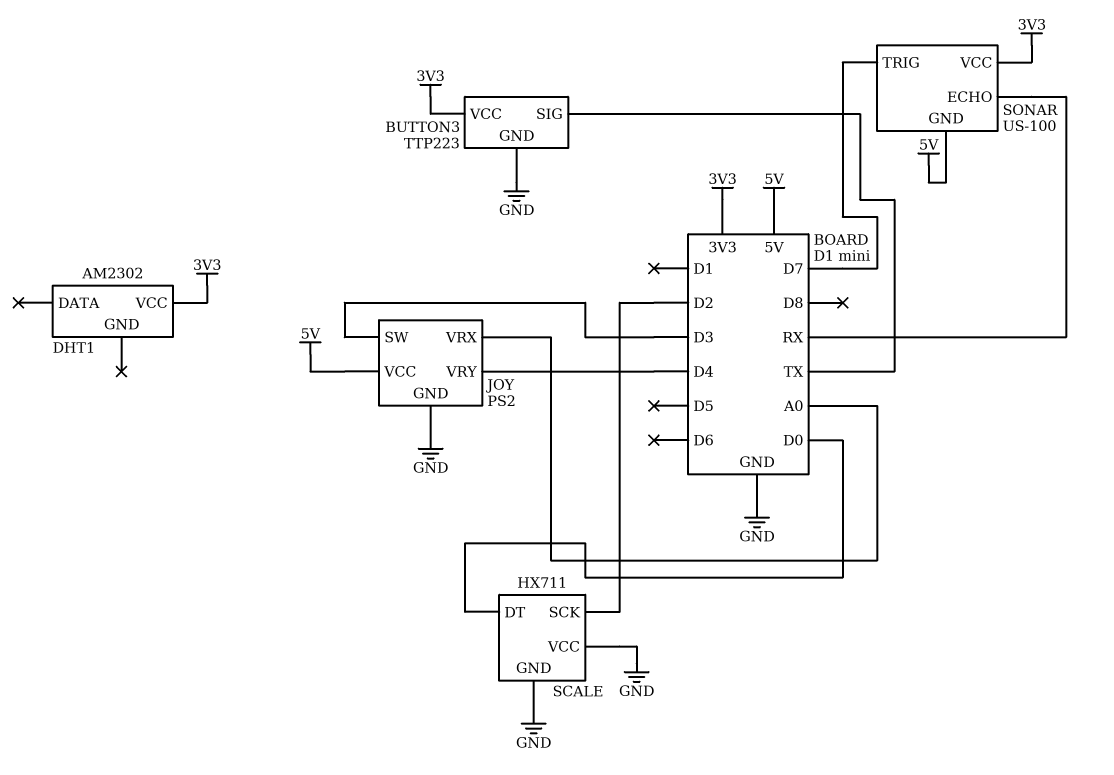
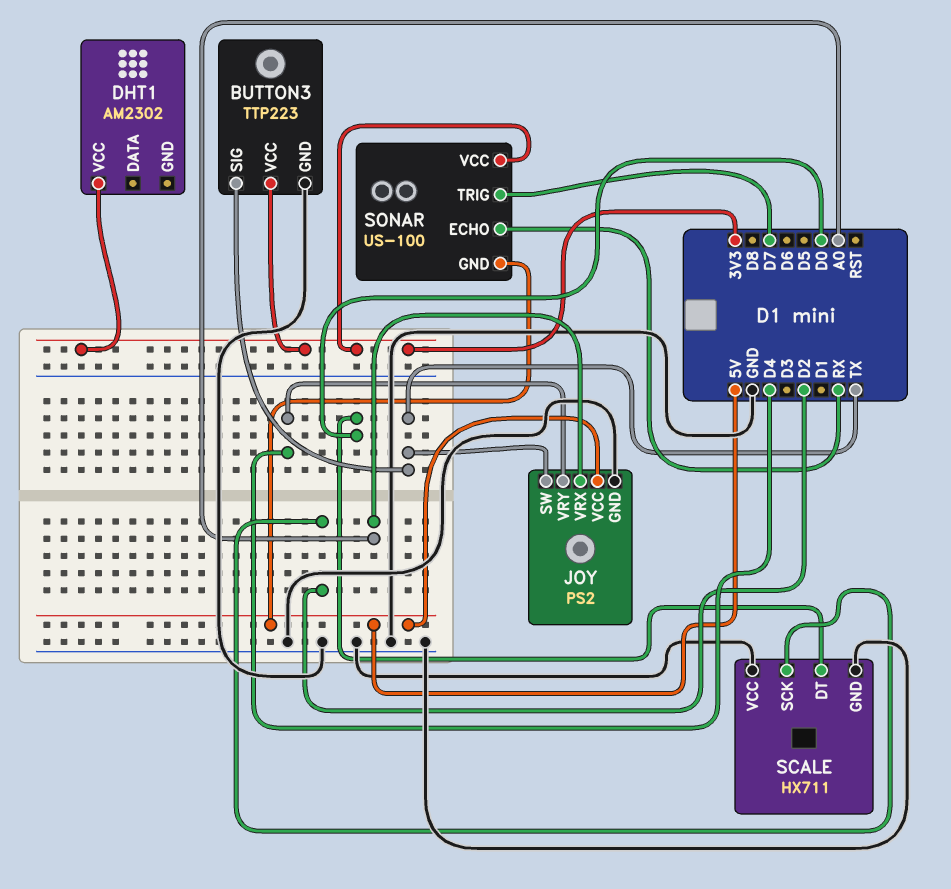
JOY pin SW: D3 -> TX

